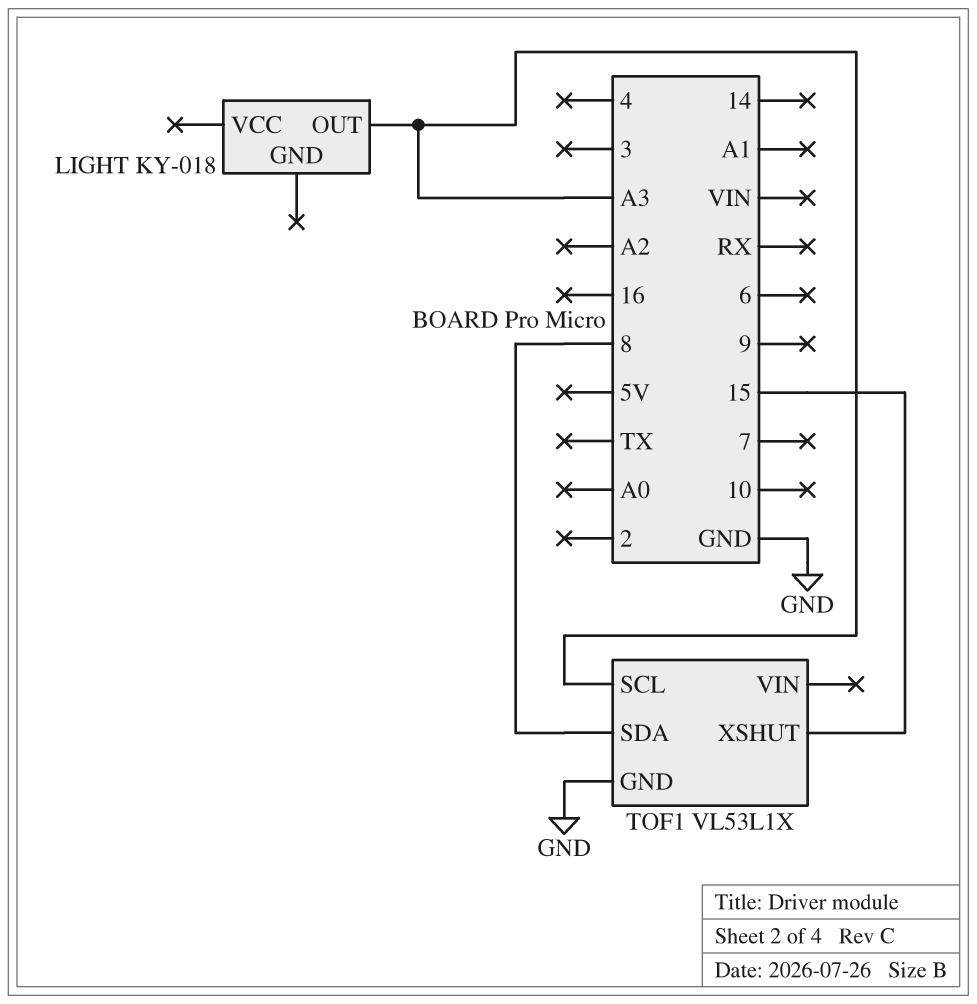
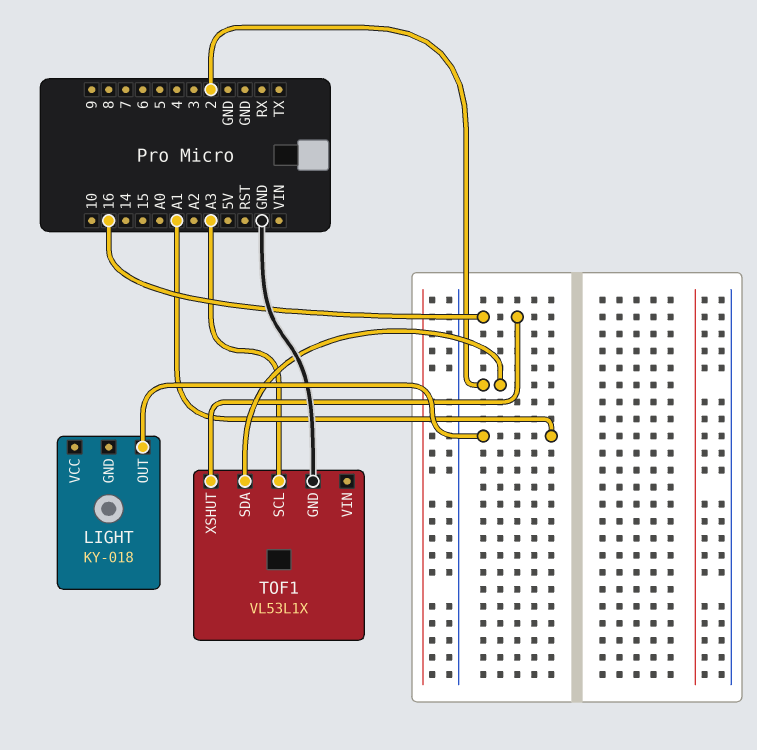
LIGHT pin OUT: A3 -> A1
TOF1 pin SDA: 8 -> 2
TOF1 pin XSHUT: 15 -> 16

